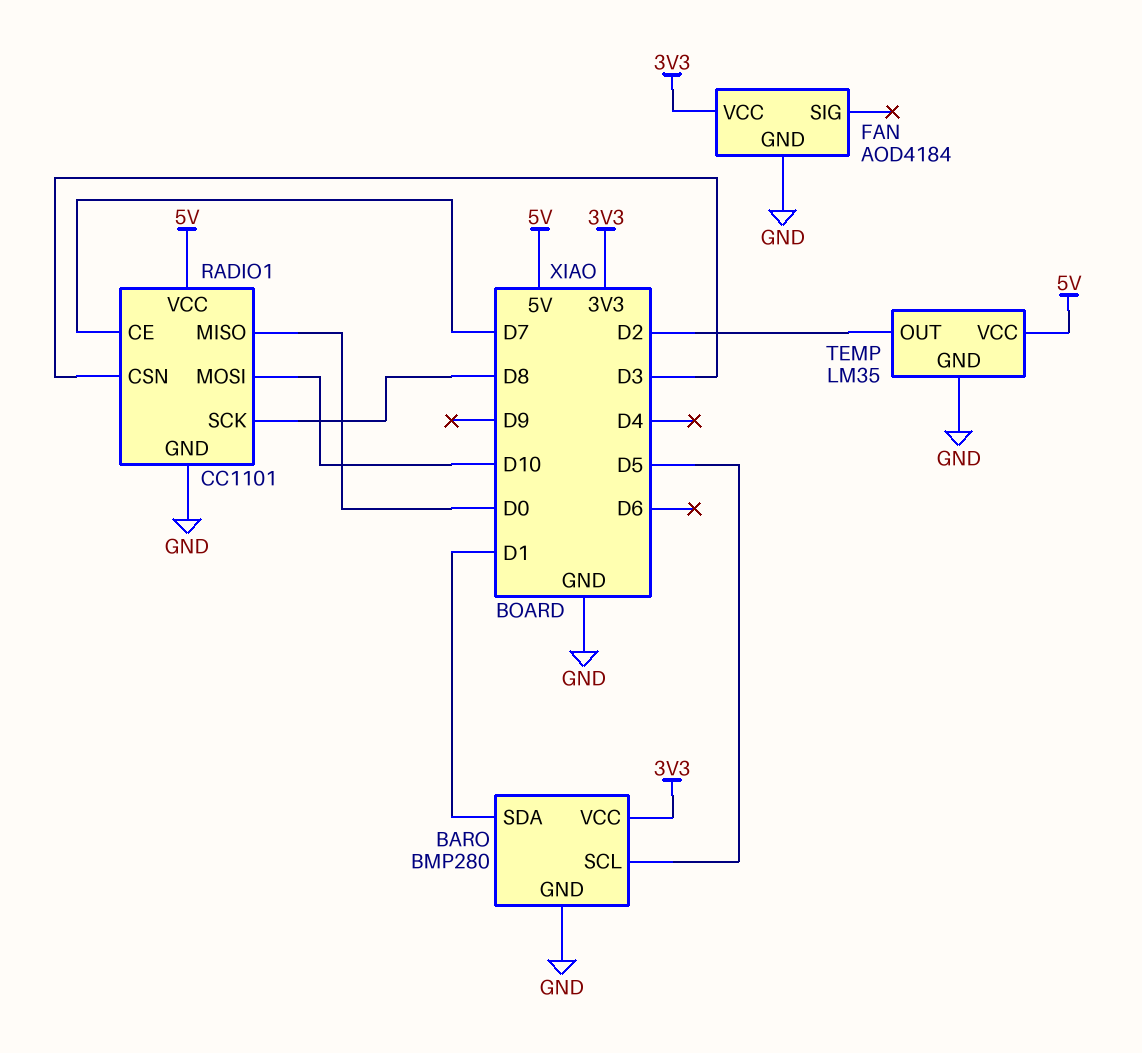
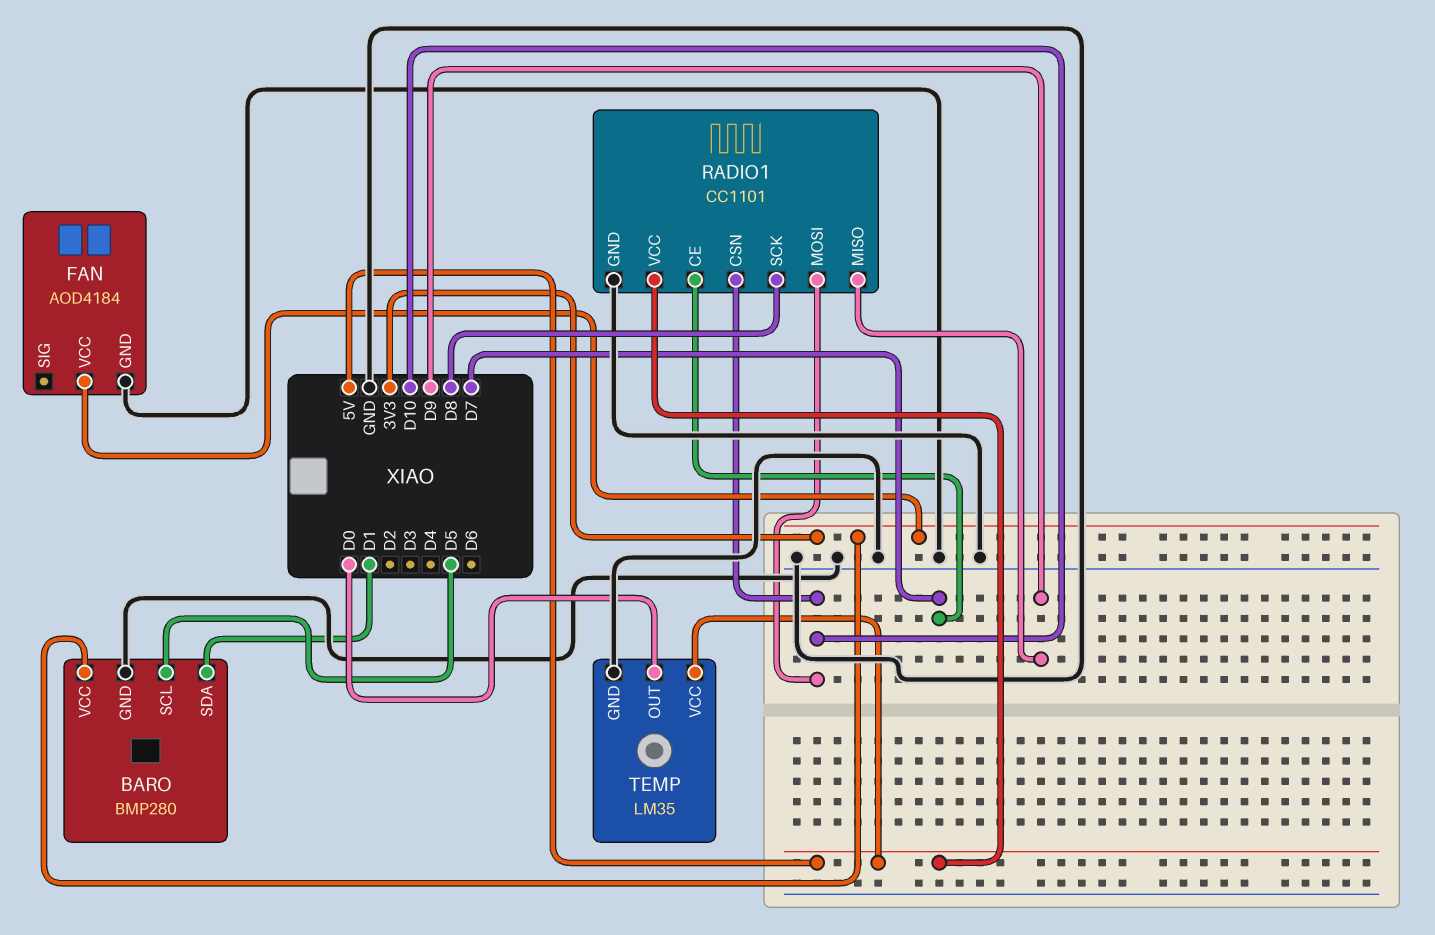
RADIO1 pin CSN: D3 -> D10
RADIO1 pin MISO: D0 -> D9
TEMP pin OUT: D2 -> D0

